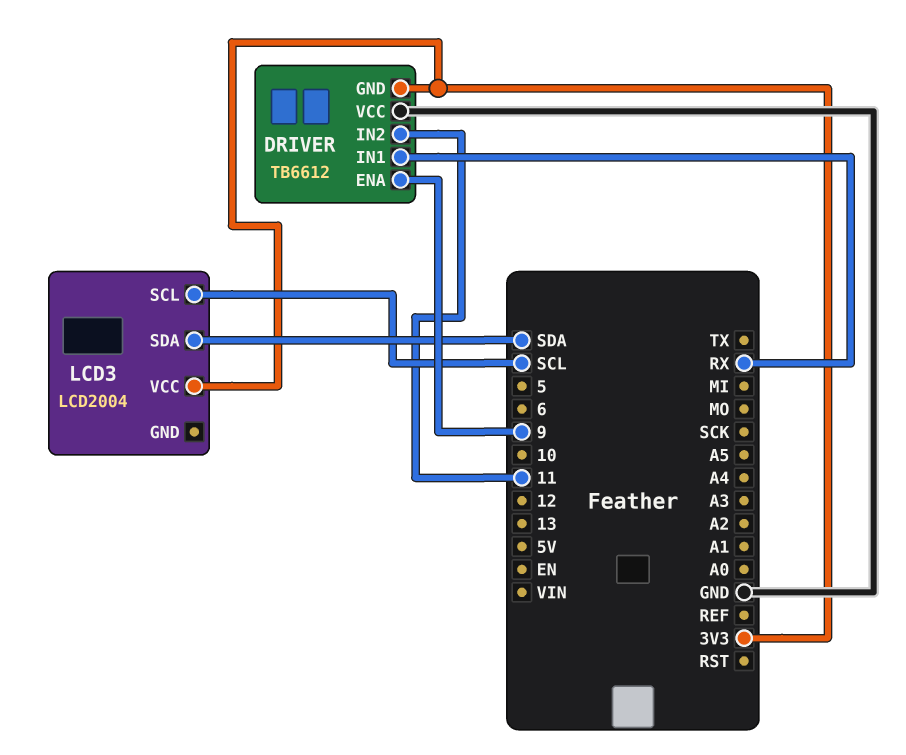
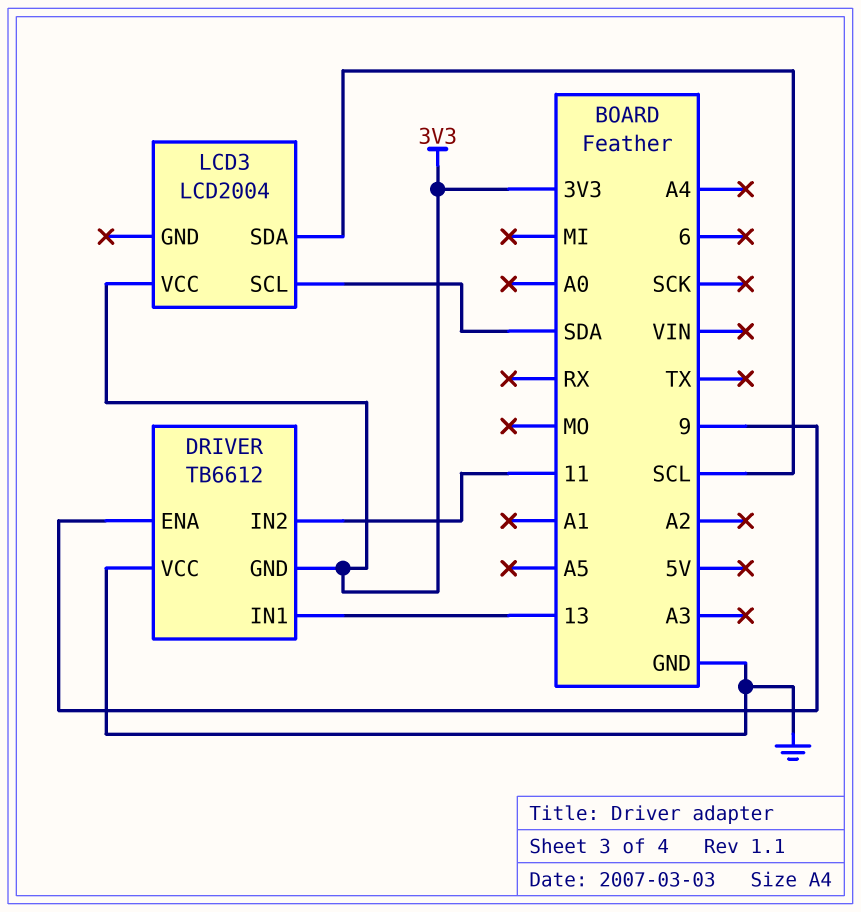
DRIVER pin IN1: RX -> 13
LCD3 pin SCL: SCL -> SDA
LCD3 pin SDA: SDA -> SCL

